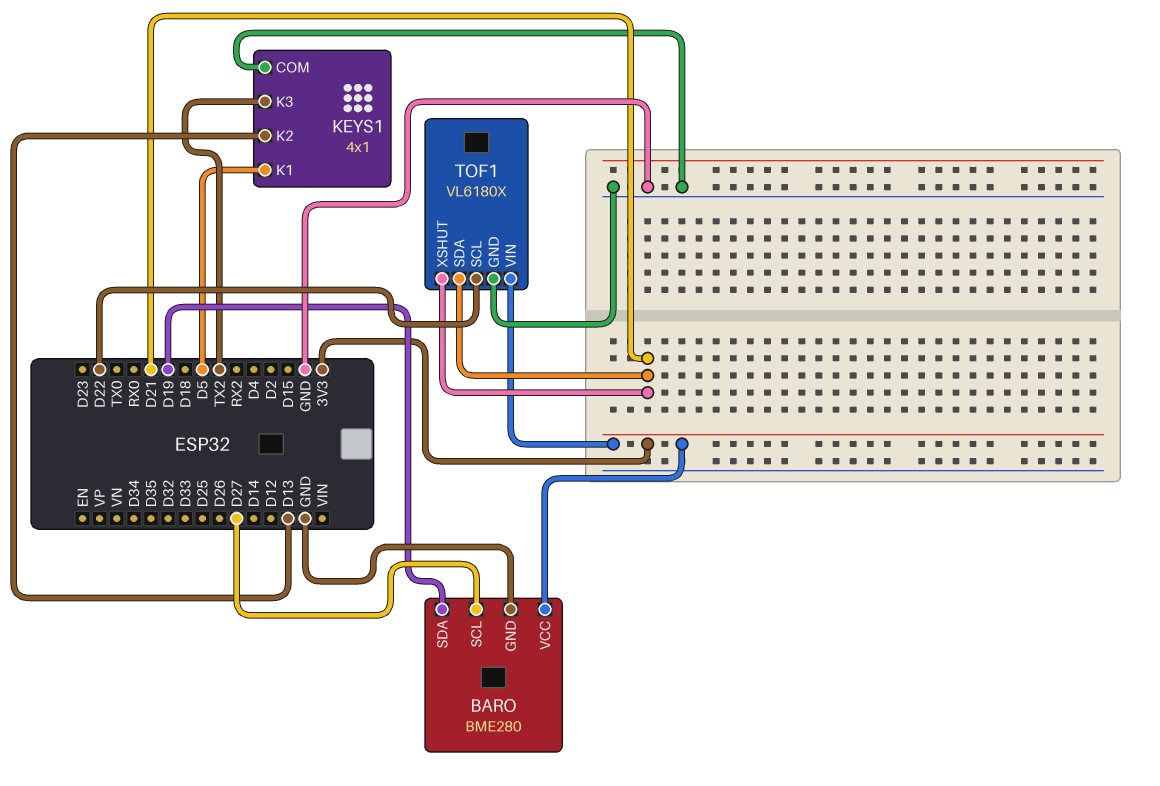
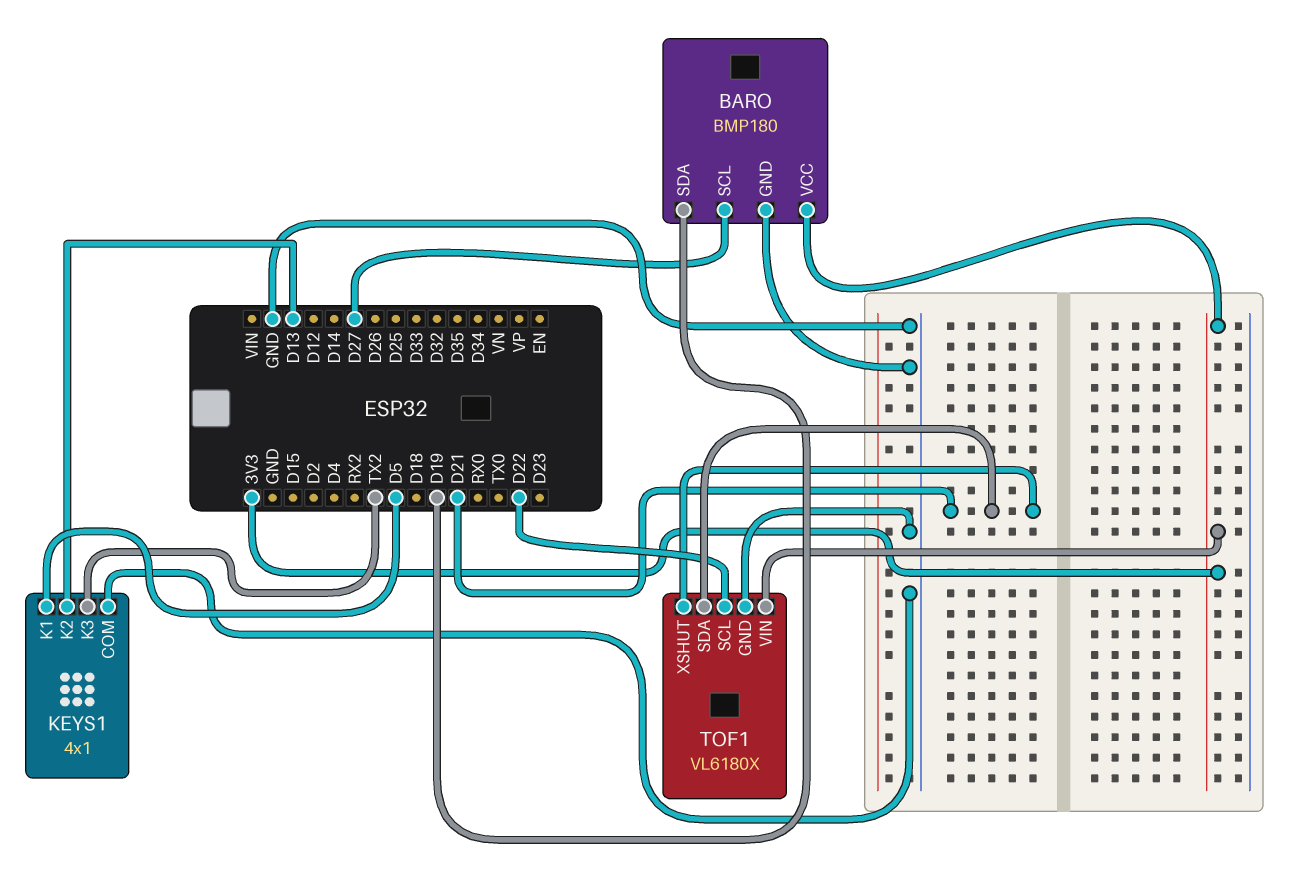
BARO: BME280 -> BMP180

